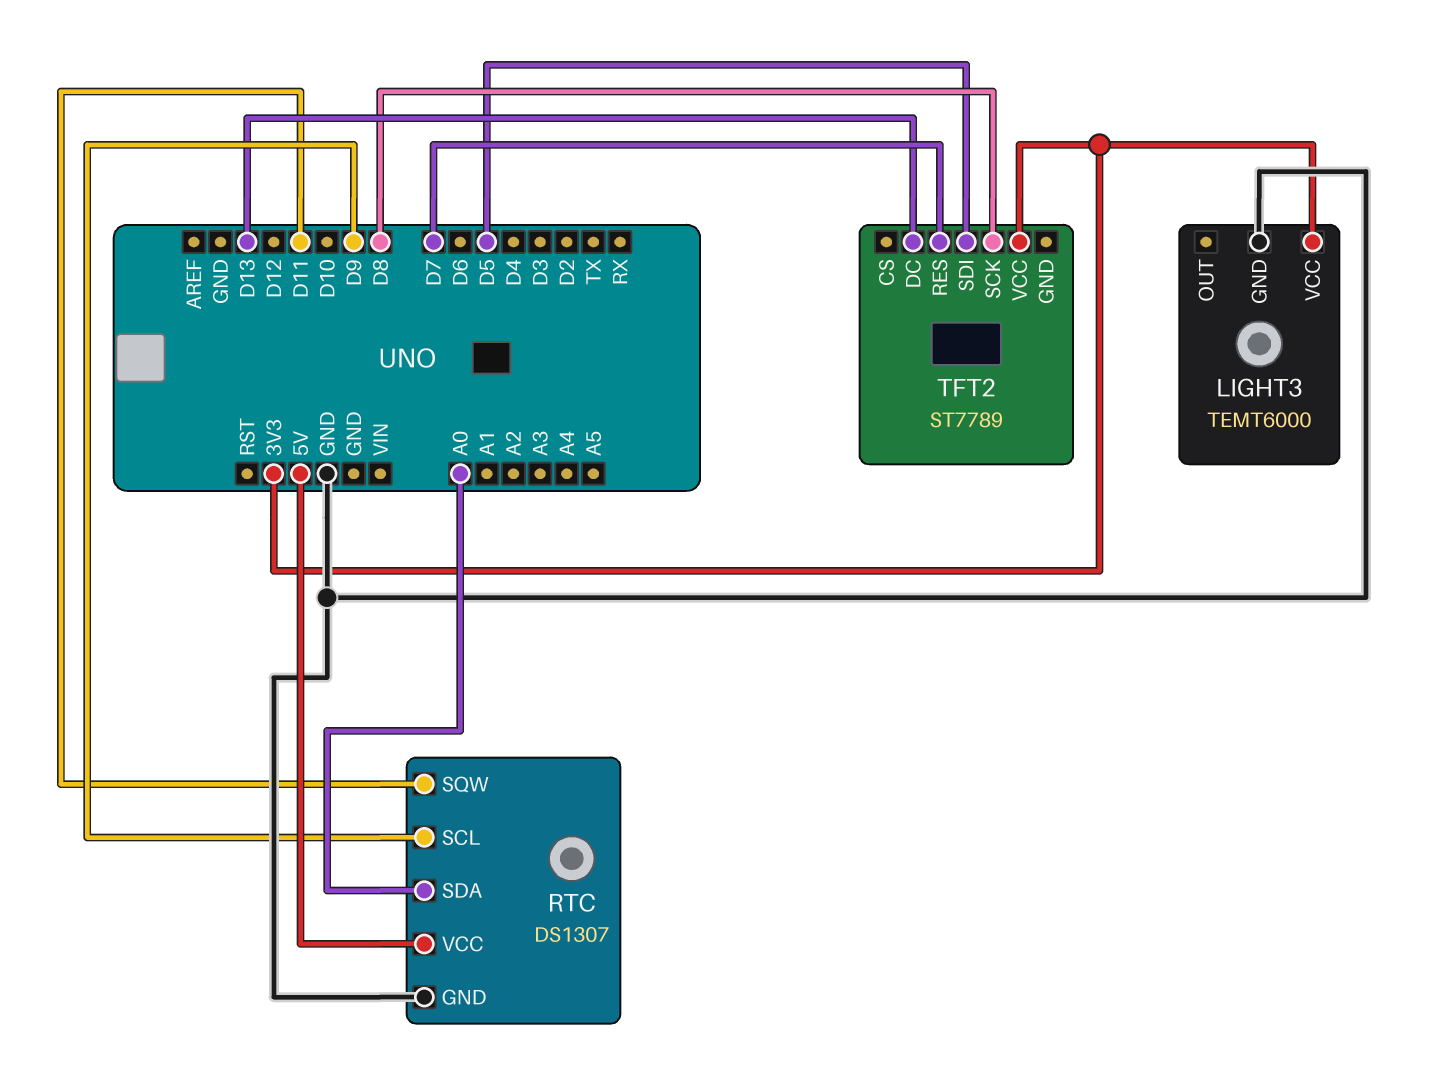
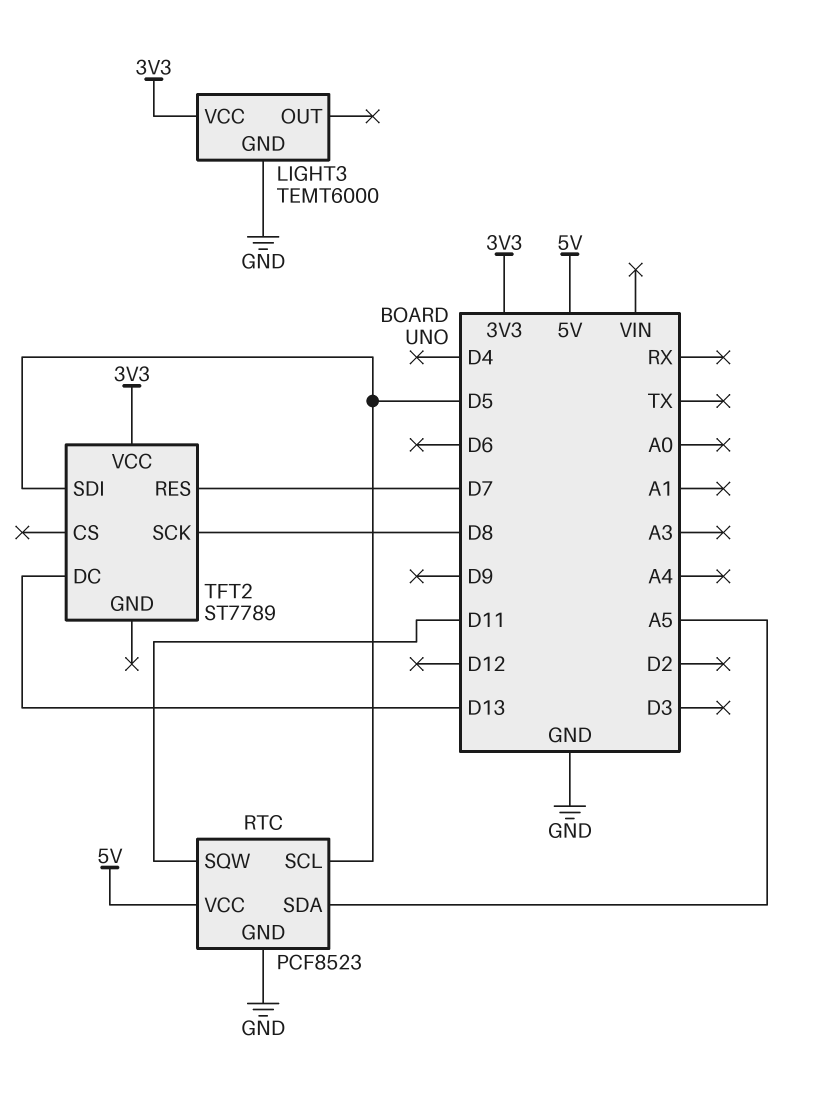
RTC: DS1307 -> PCF8523
RTC pin SCL: D9 -> D5
RTC pin SDA: A0 -> A5

